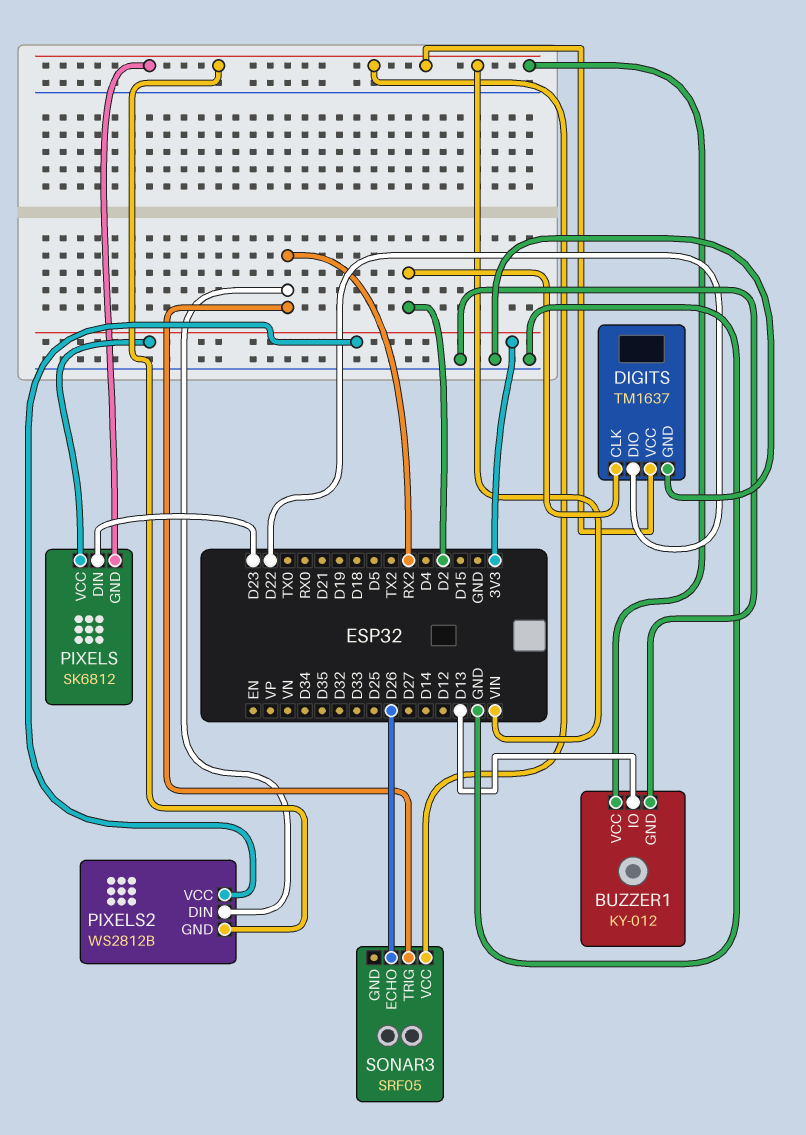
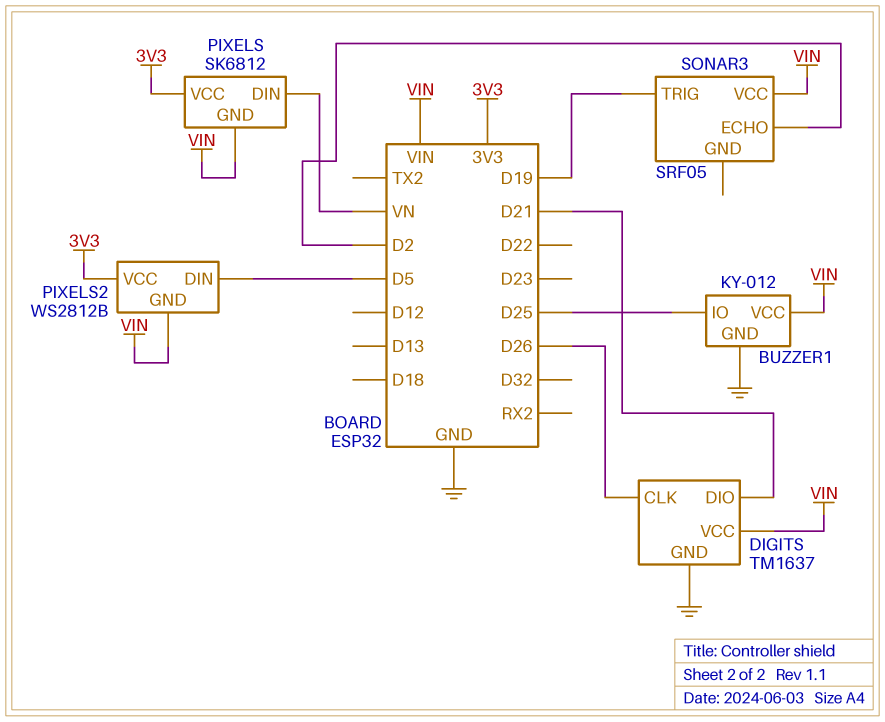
BUZZER1 pin IO: D13 -> D25
DIGITS pin CLK: D2 -> D26
DIGITS pin DIO: D22 -> D21
PIXELS pin DIN: D23 -> VN
PIXELS2 pin DIN: RX2 -> D5
SONAR3 pin ECHO: D26 -> D2
SONAR3 pin TRIG: RX2 -> D19

